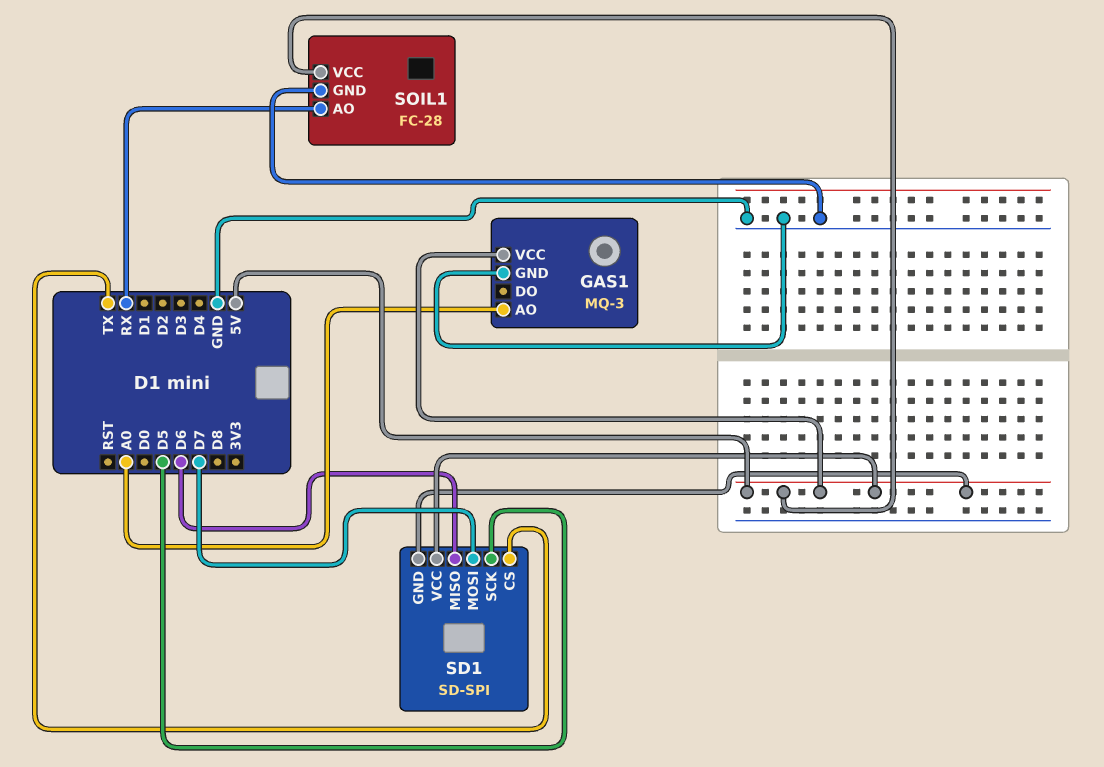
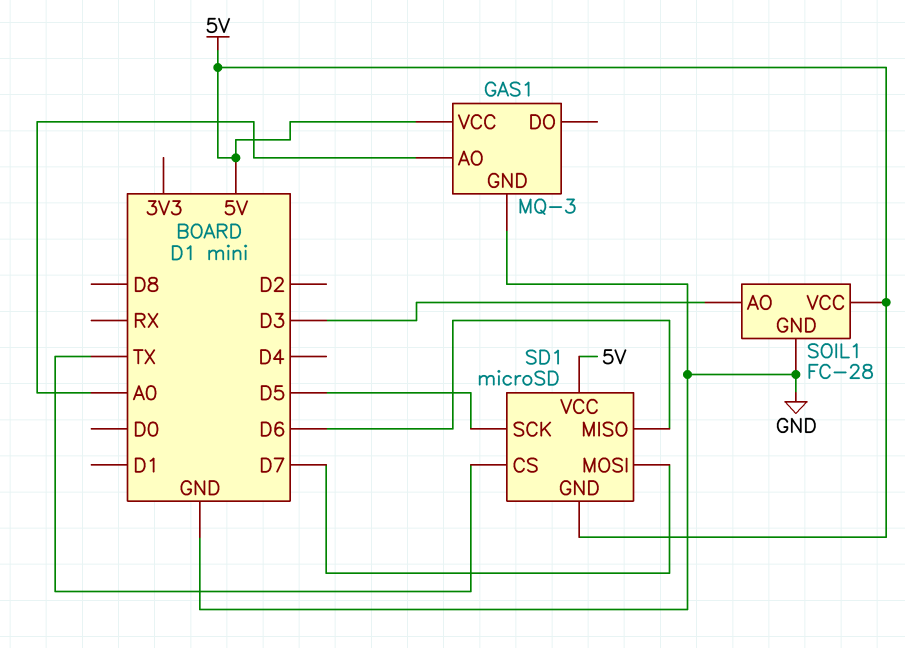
SD1: SD-SPI -> microSD
SOIL1 pin AO: RX -> D3

